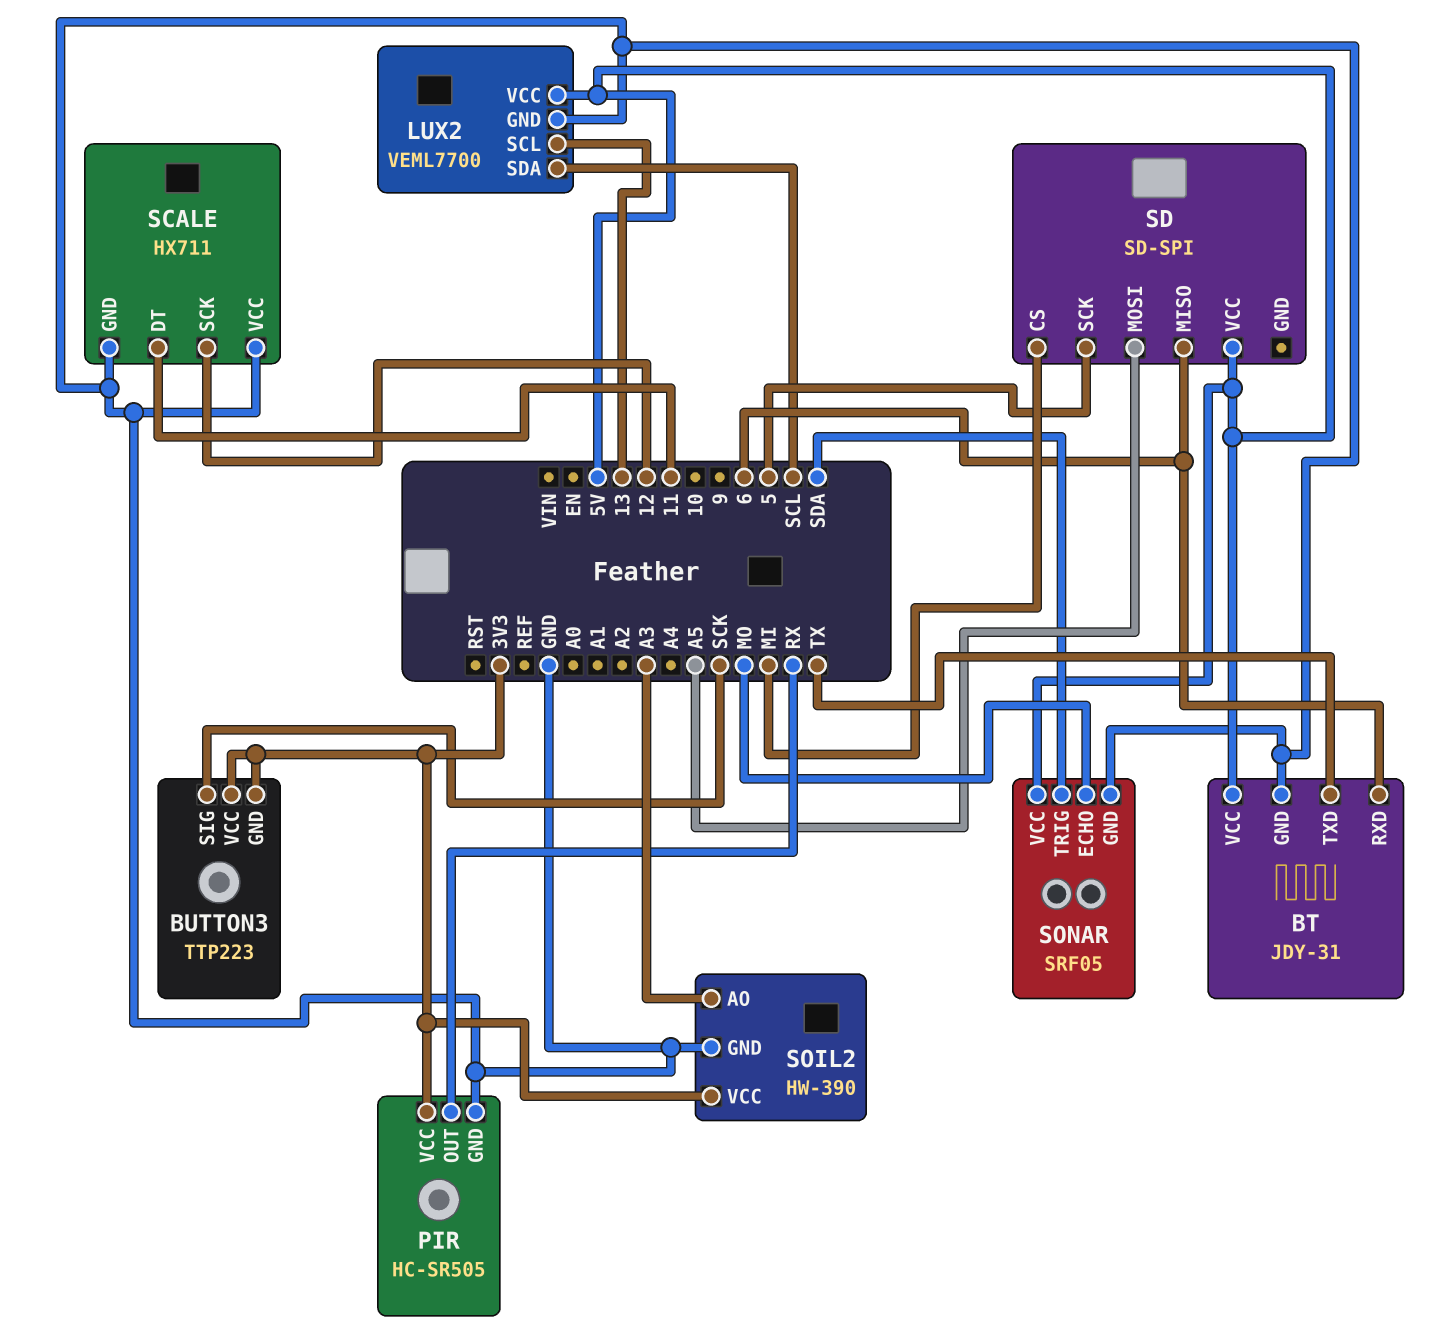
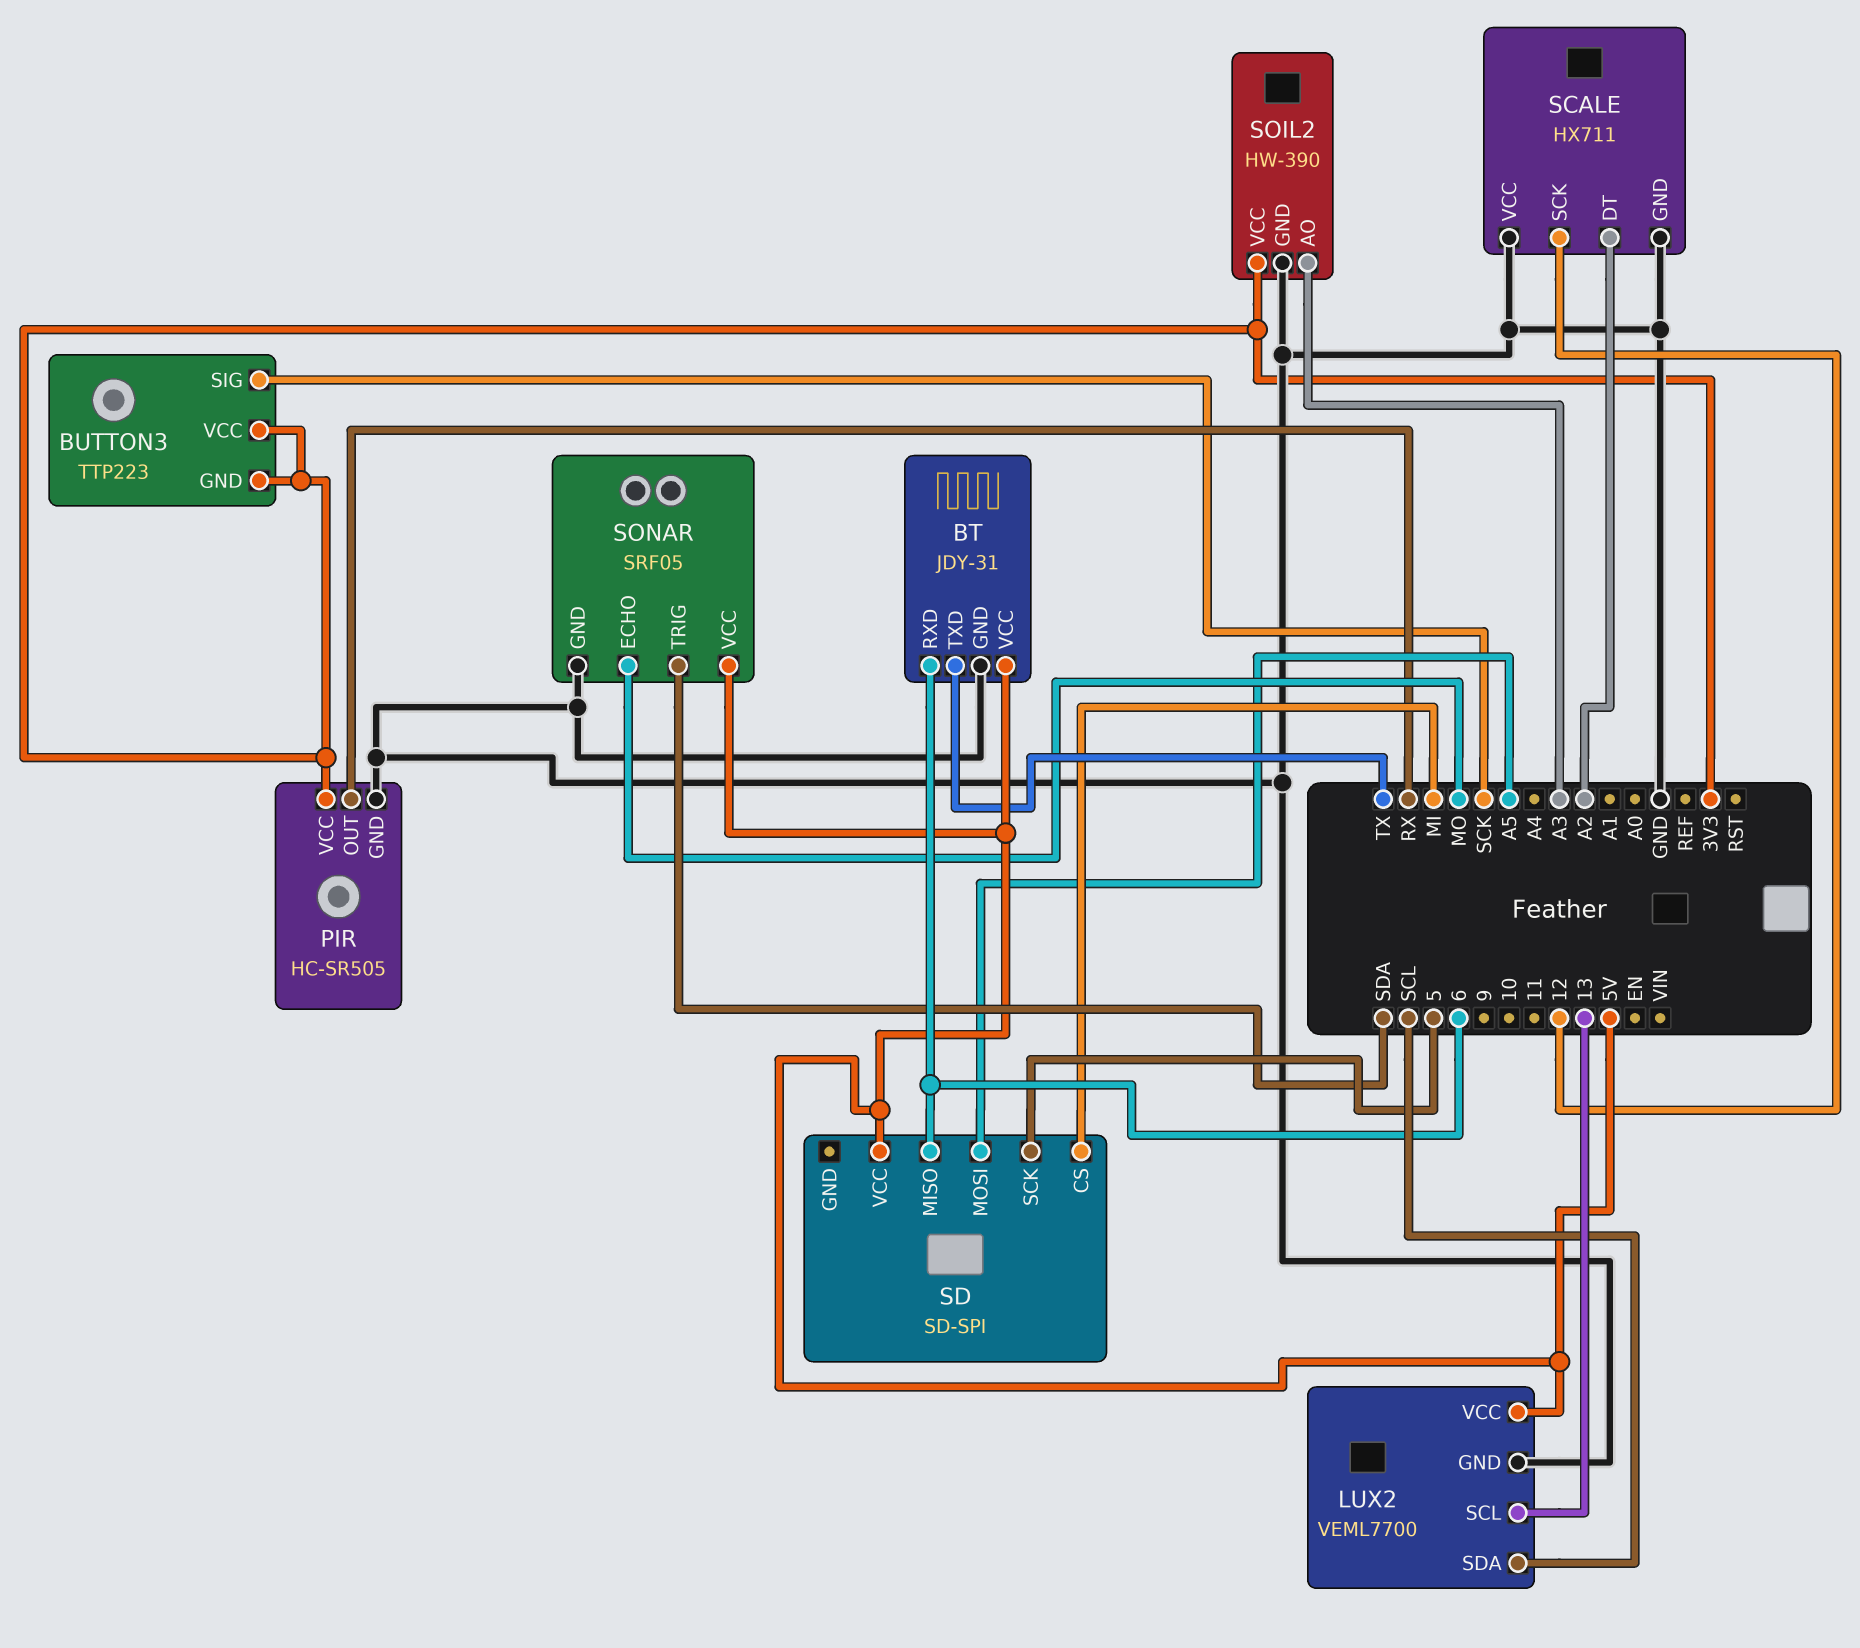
SCALE pin DT: 11 -> A2

